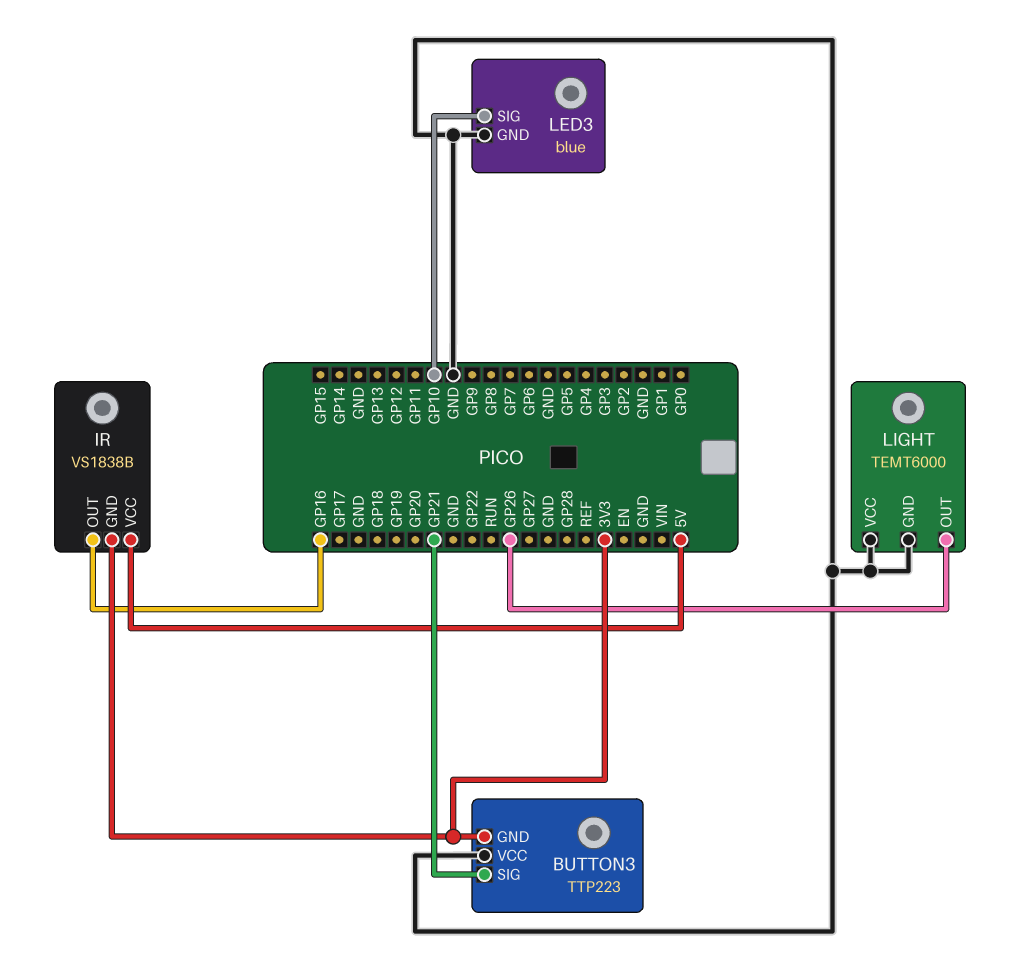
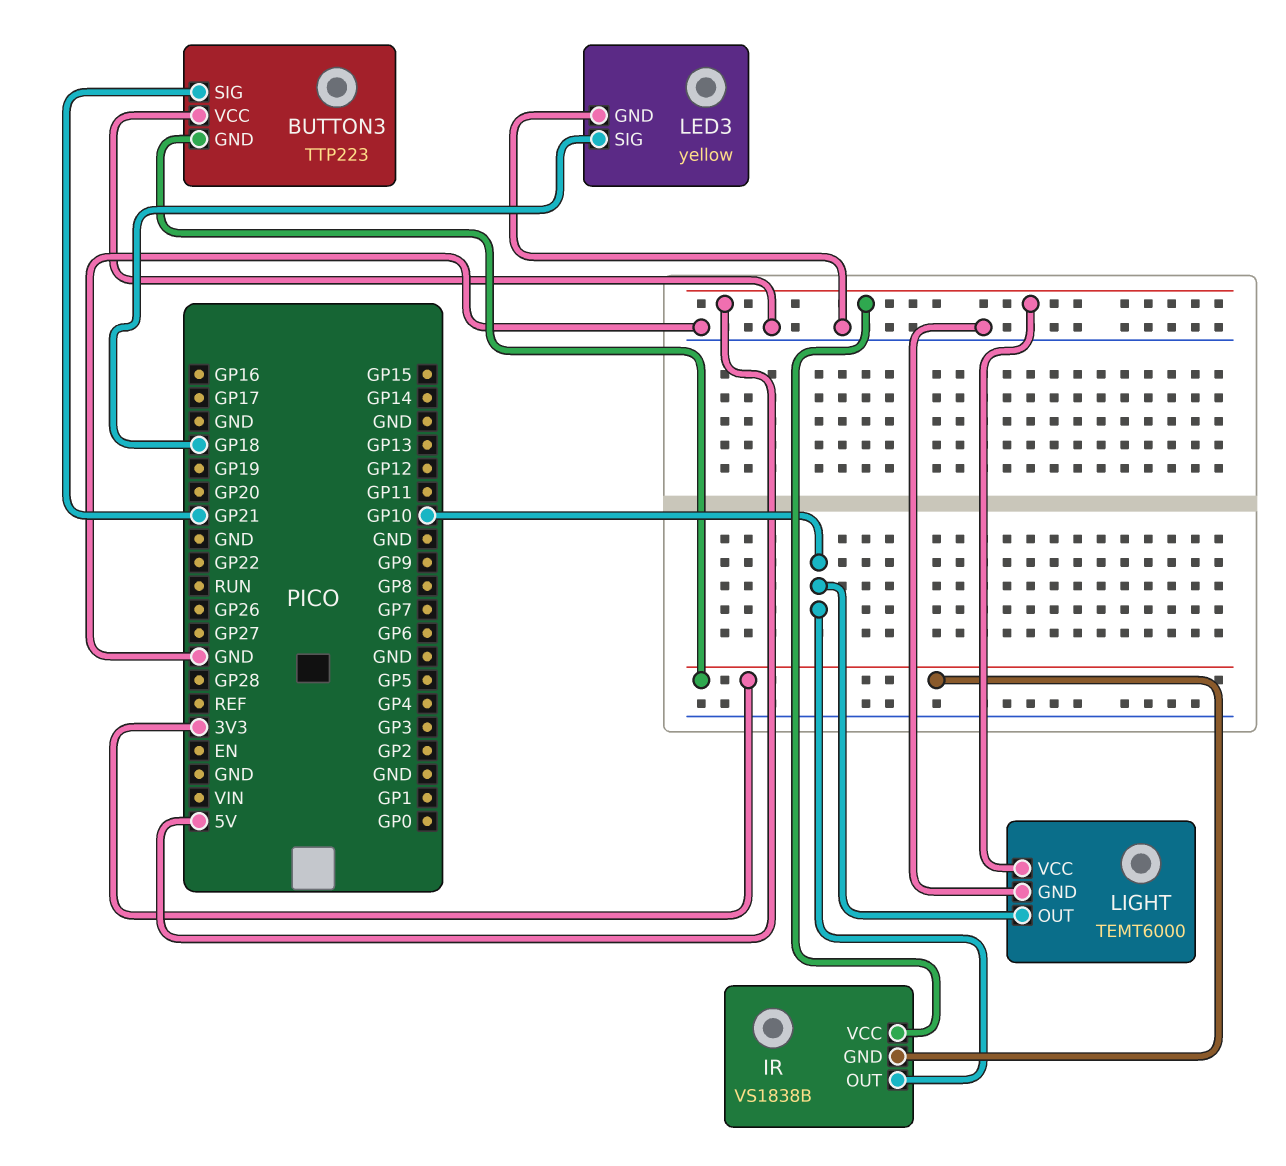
IR pin OUT: GP16 -> GP10
LED3: blue -> yellow
LED3 pin SIG: GP10 -> GP18
LIGHT pin OUT: GP26 -> GP10
LIGHT pin VCC: GND -> 5V

